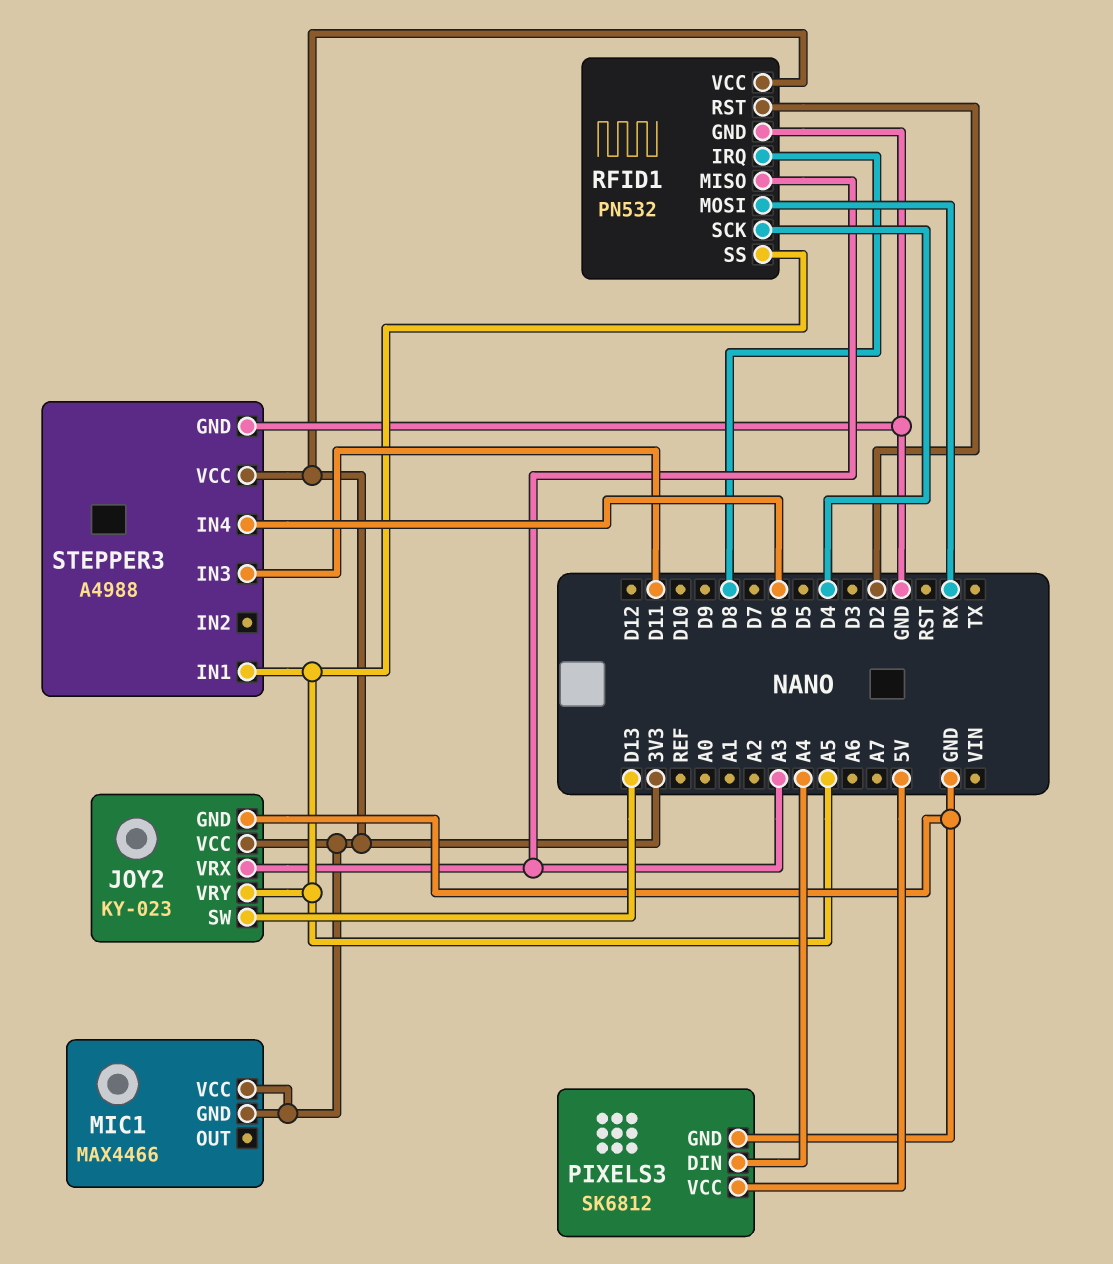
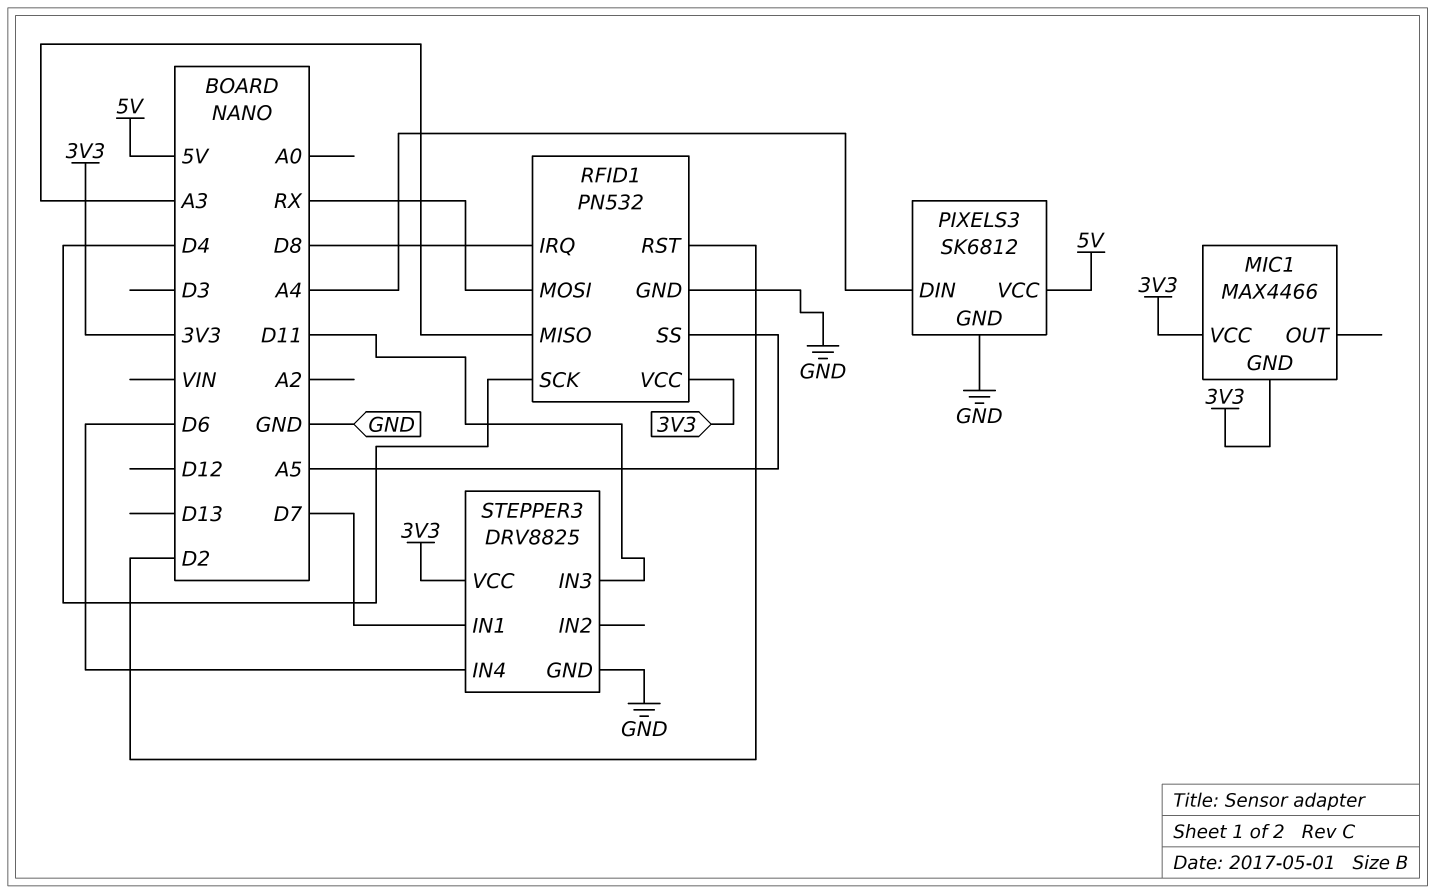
JOY2: KY-023 -> none
JOY2 pin GND: GND -> none
JOY2 pin SW: D13 -> none
JOY2 pin VCC: 3V3 -> none
JOY2 pin VRX: A3 -> none
JOY2 pin VRY: A5 -> none
STEPPER3: A4988 -> DRV8825
STEPPER3 pin IN1: A5 -> D7

